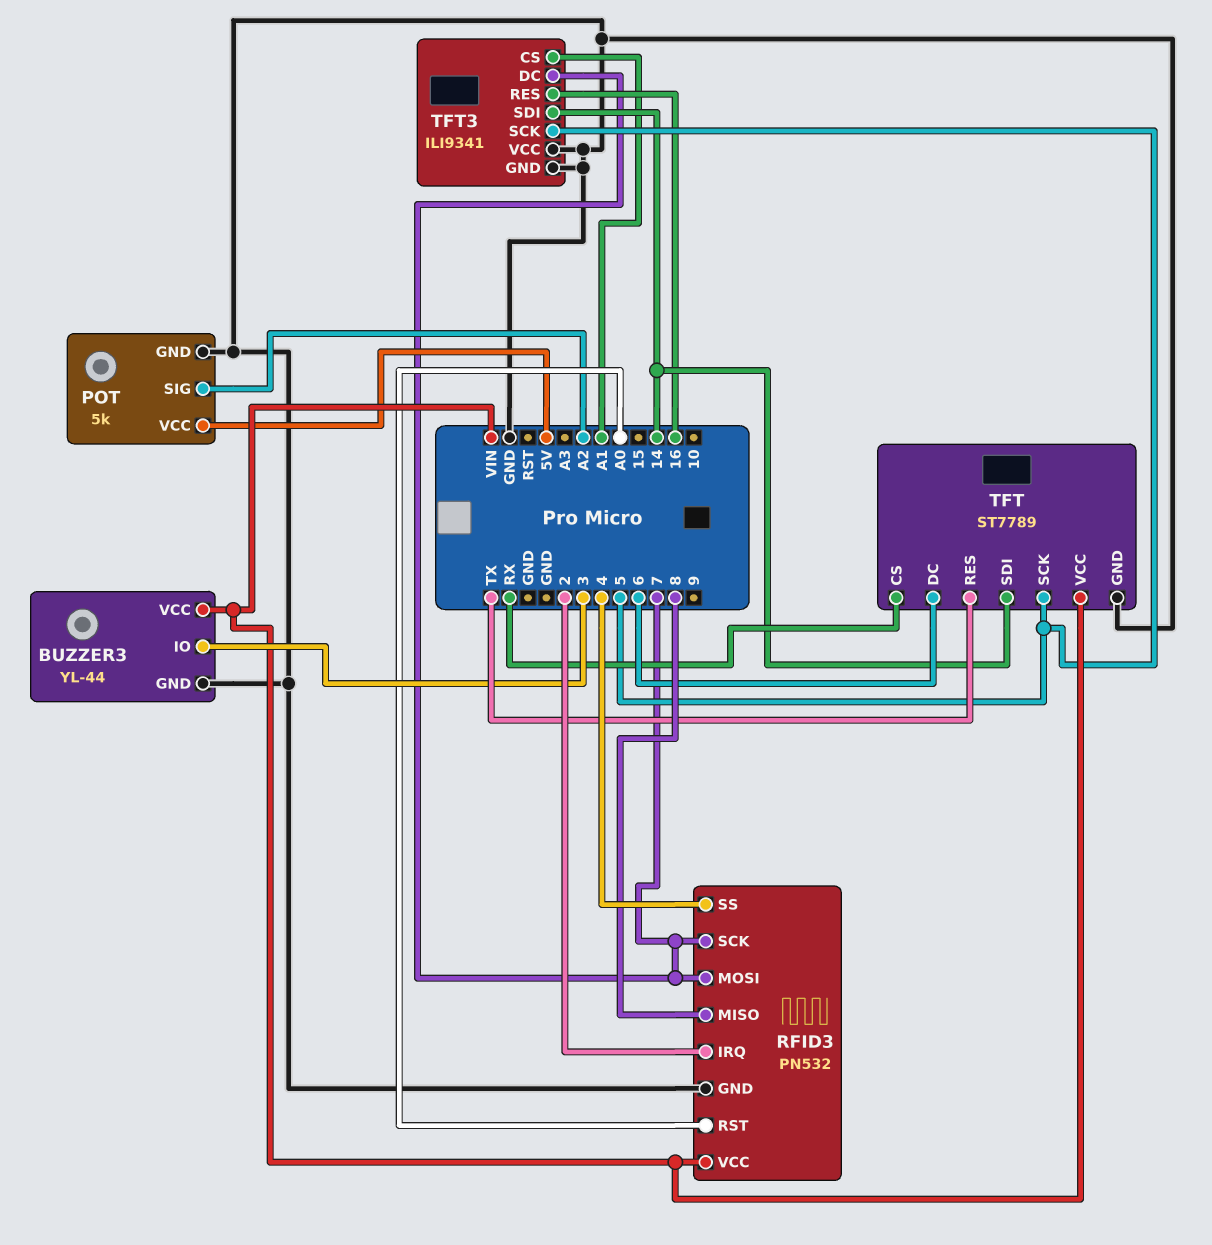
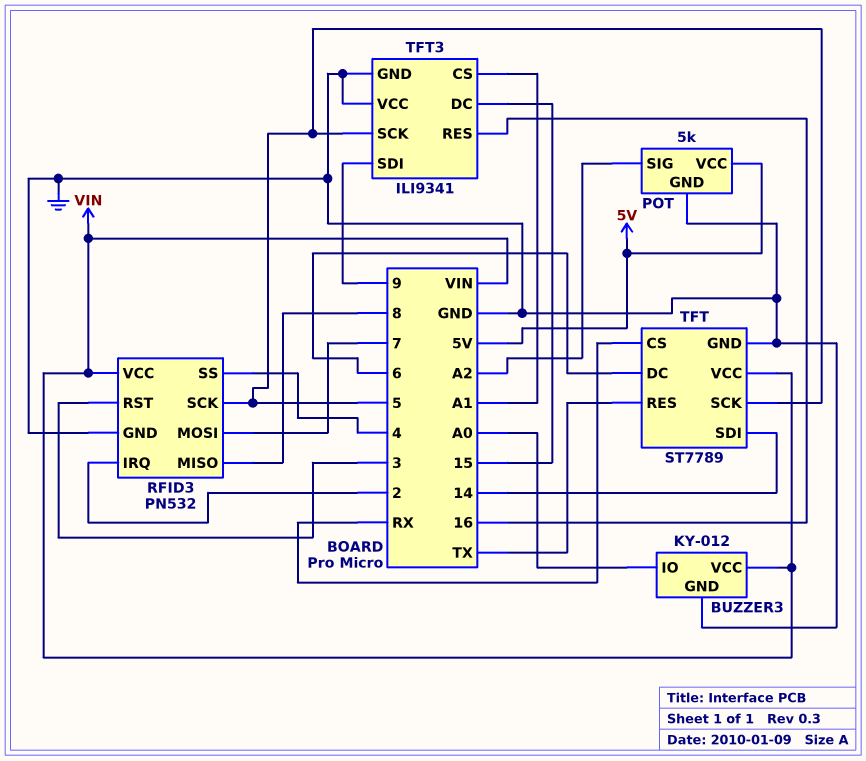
BUZZER3: YL-44 -> KY-012
BUZZER3 pin IO: 3 -> A0
RFID3 pin RST: A0 -> 3
RFID3 pin SCK: 7 -> 5
TFT3 pin DC: 7 -> 15
TFT3 pin SDI: 14 -> 9

